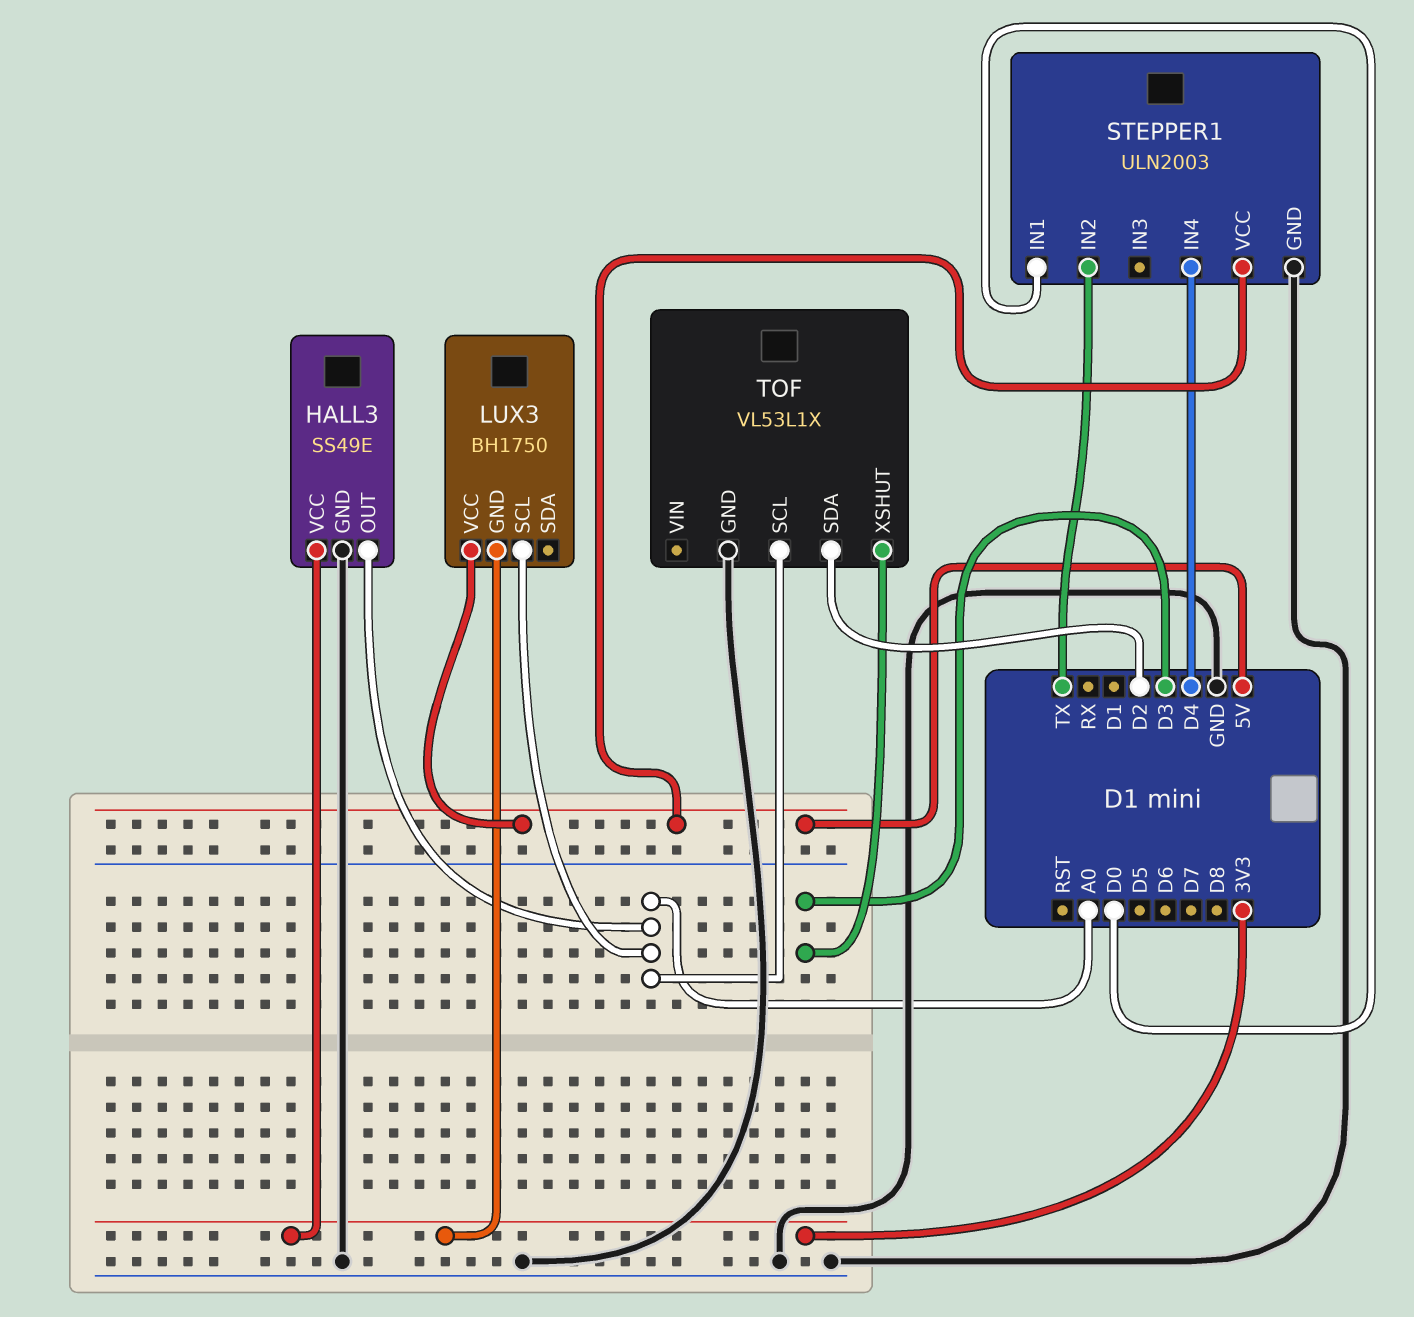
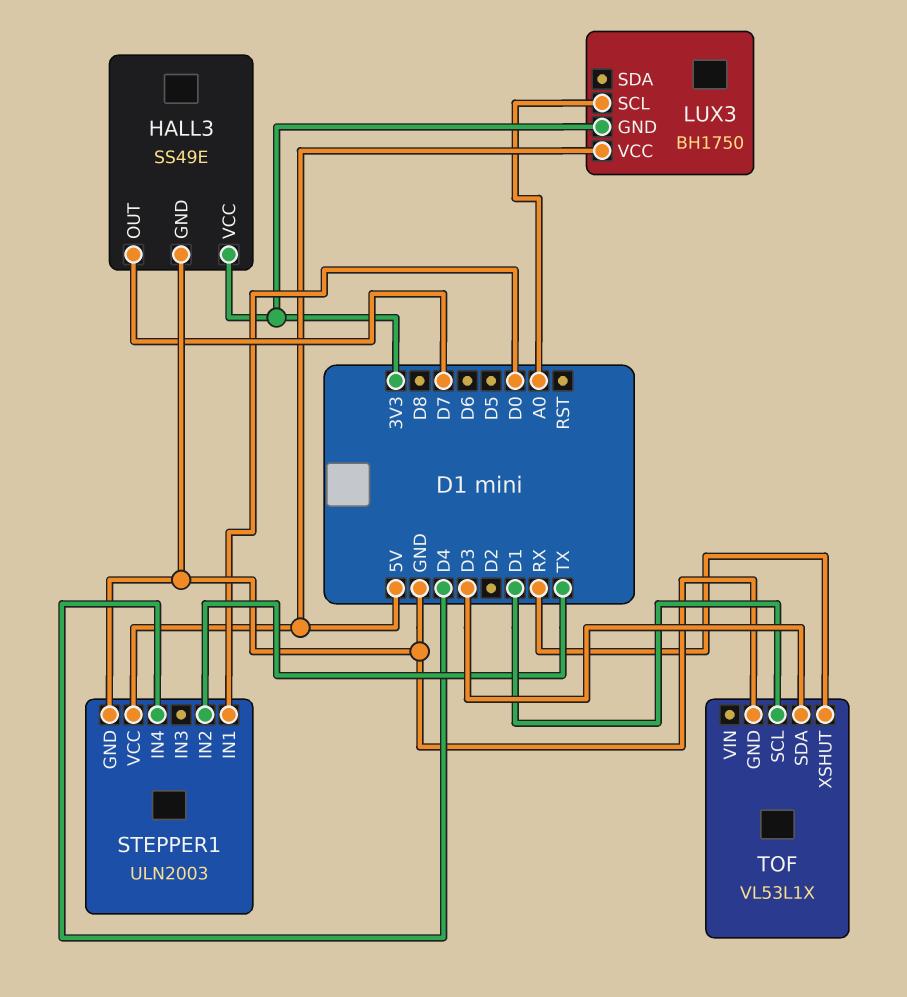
HALL3 pin OUT: A0 -> D7
TOF pin SCL: A0 -> D1
TOF pin SDA: D2 -> D3
TOF pin XSHUT: D3 -> RX

